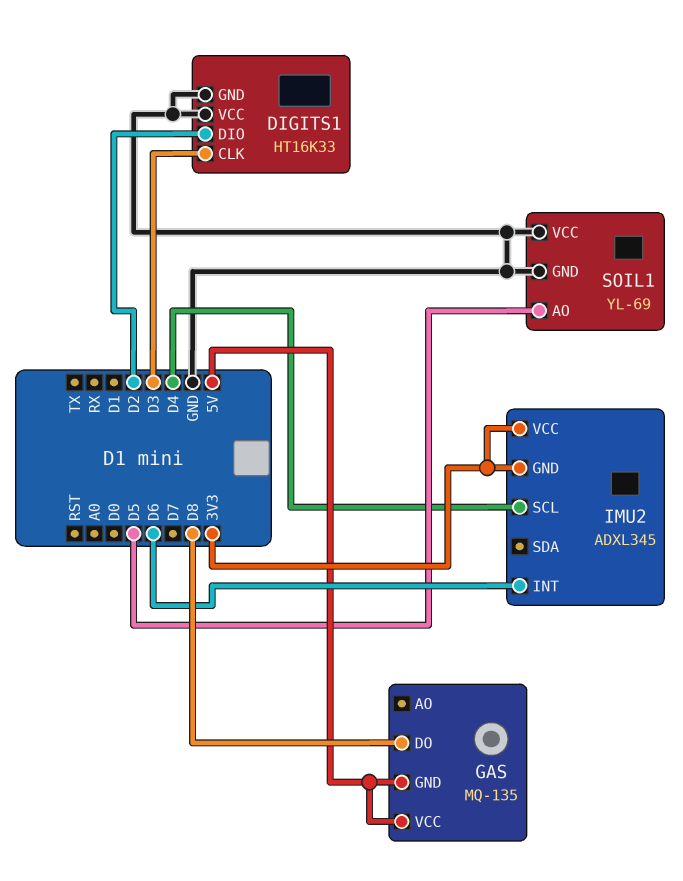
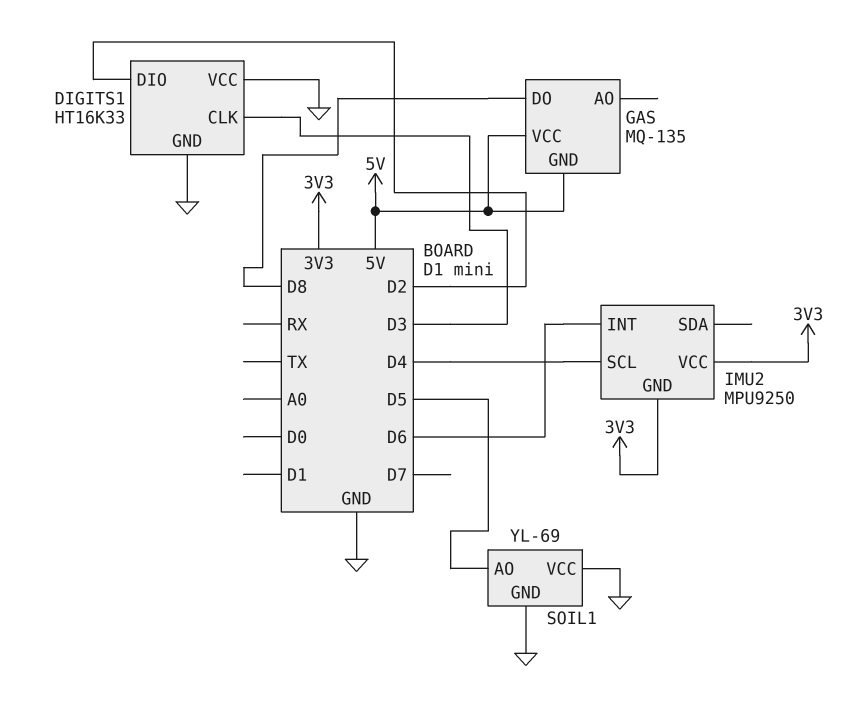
IMU2: ADXL345 -> MPU9250

